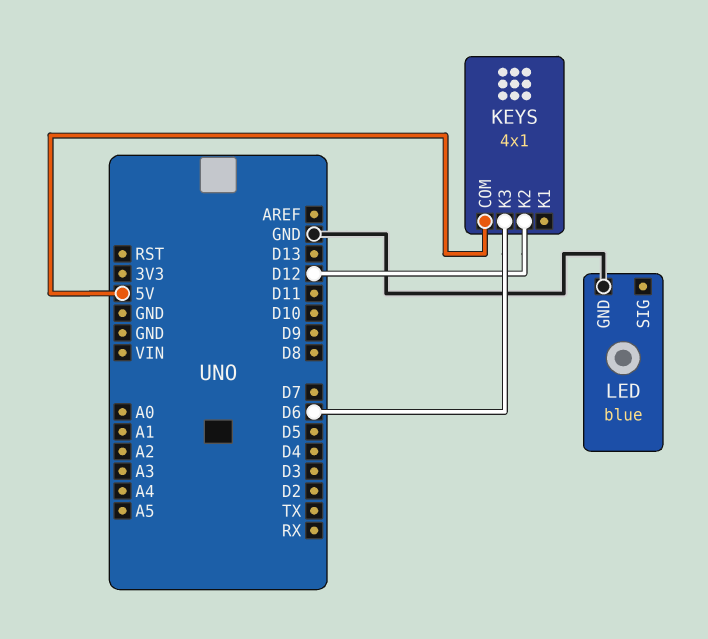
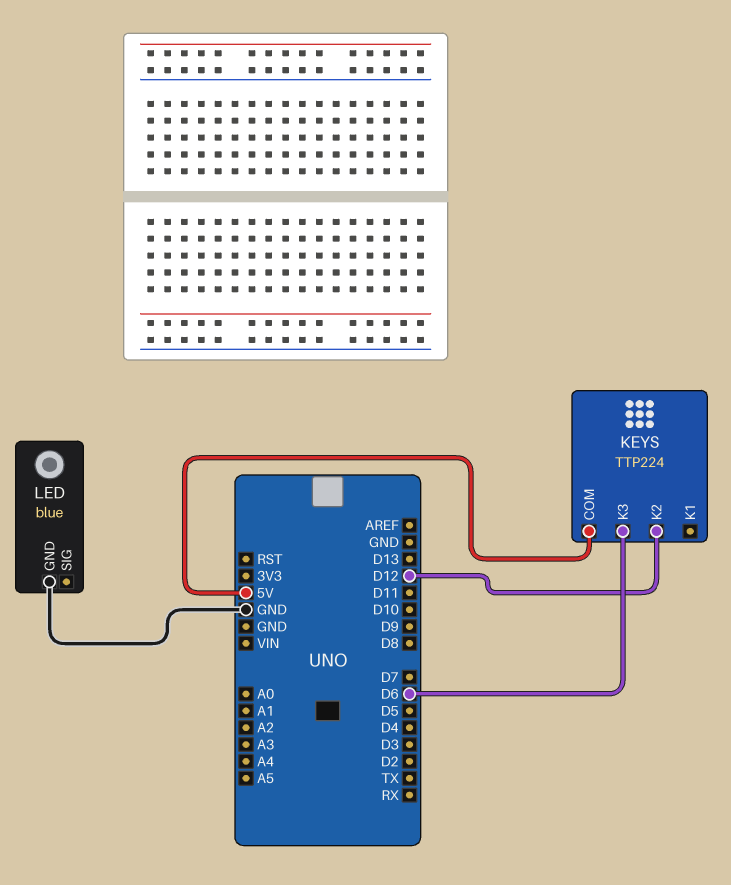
KEYS: 4x1 -> TTP224

